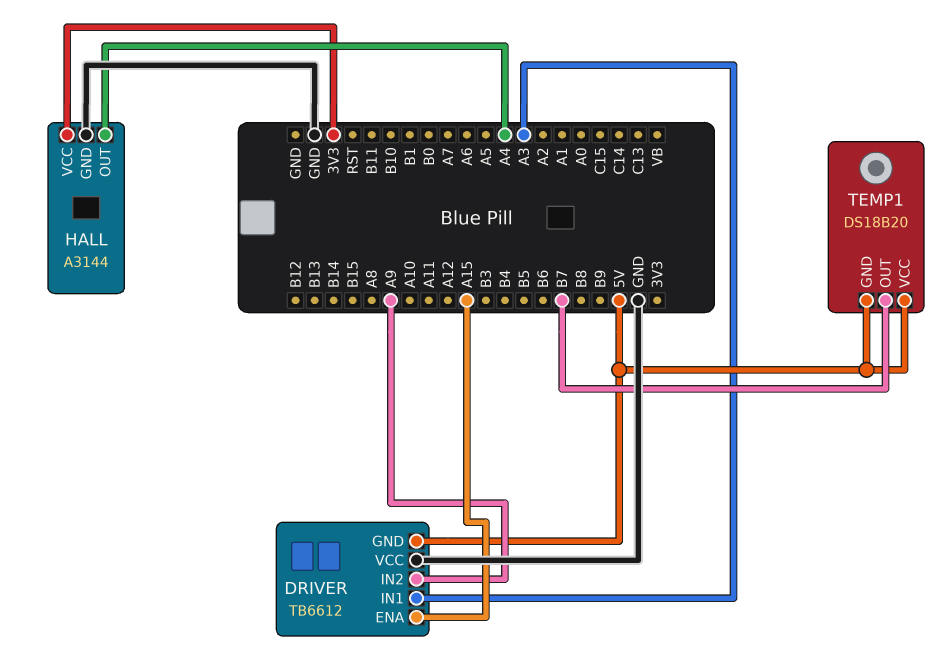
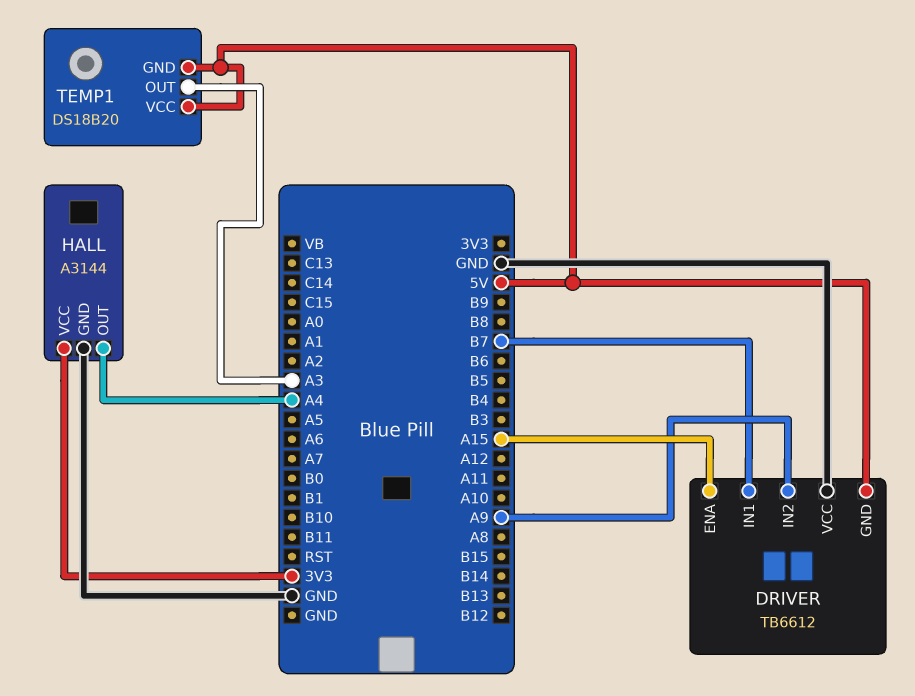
DRIVER pin IN1: A3 -> B7
TEMP1 pin OUT: B7 -> A3

